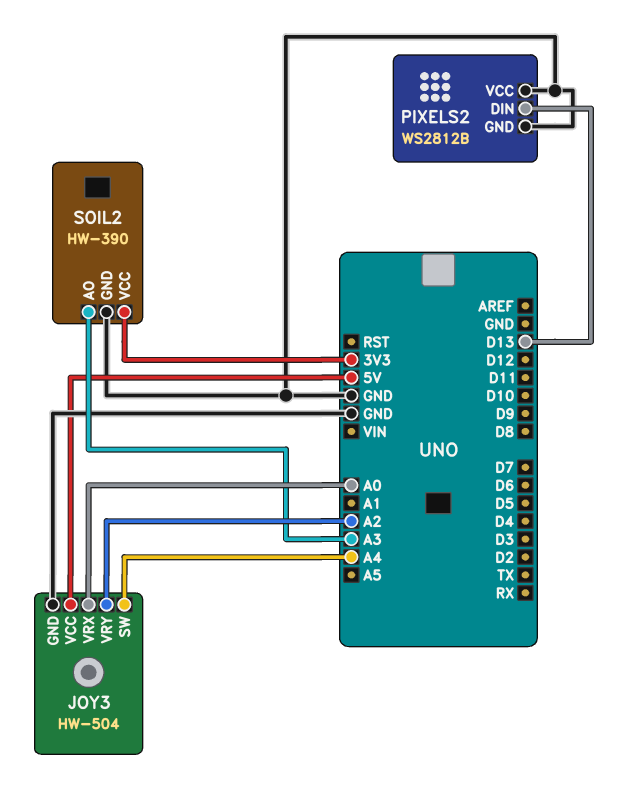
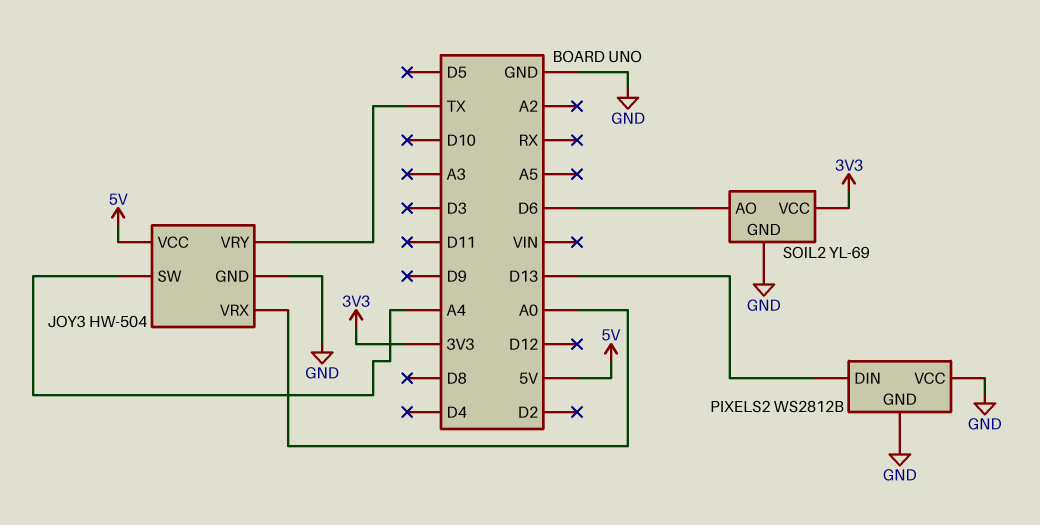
JOY3 pin VRY: A2 -> TX
SOIL2: HW-390 -> YL-69
SOIL2 pin AO: A3 -> D6

